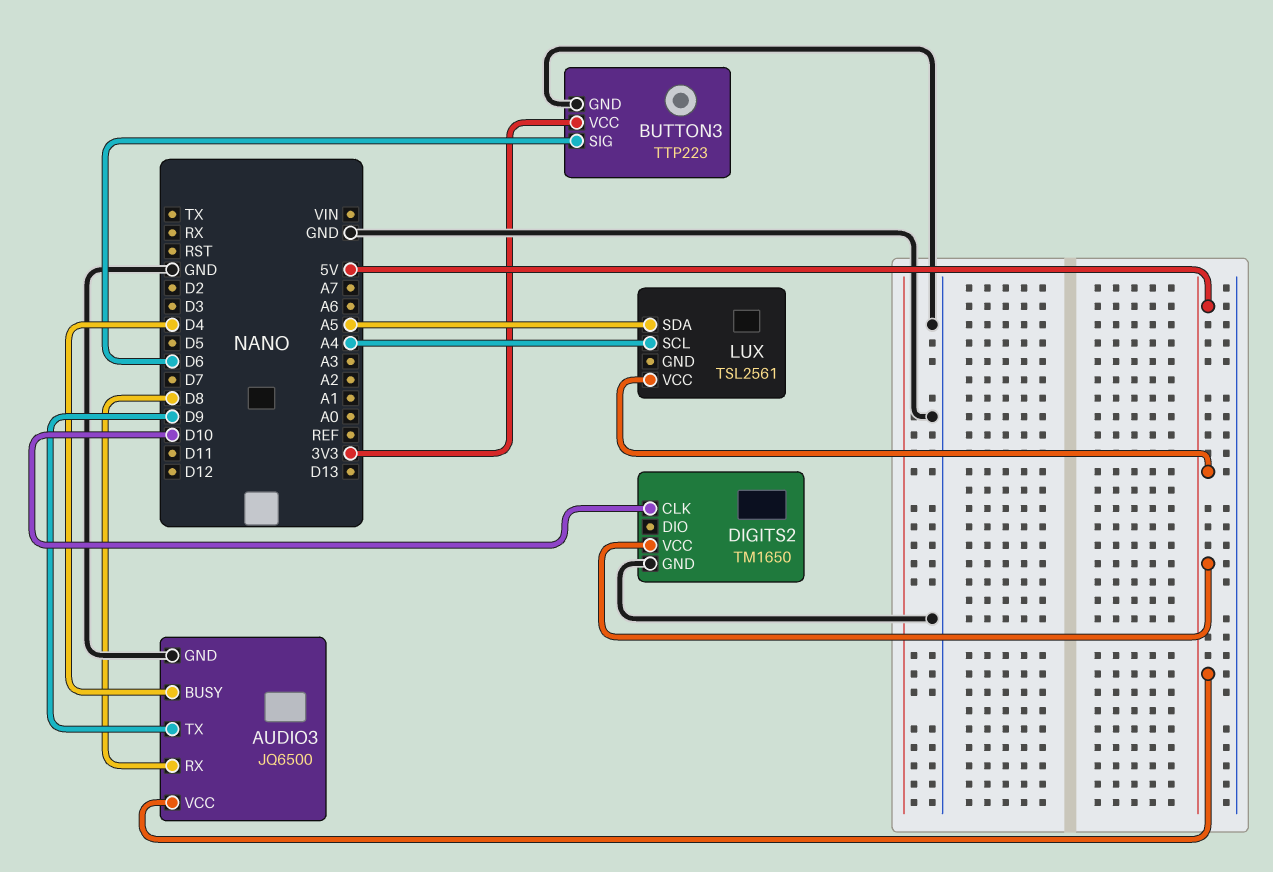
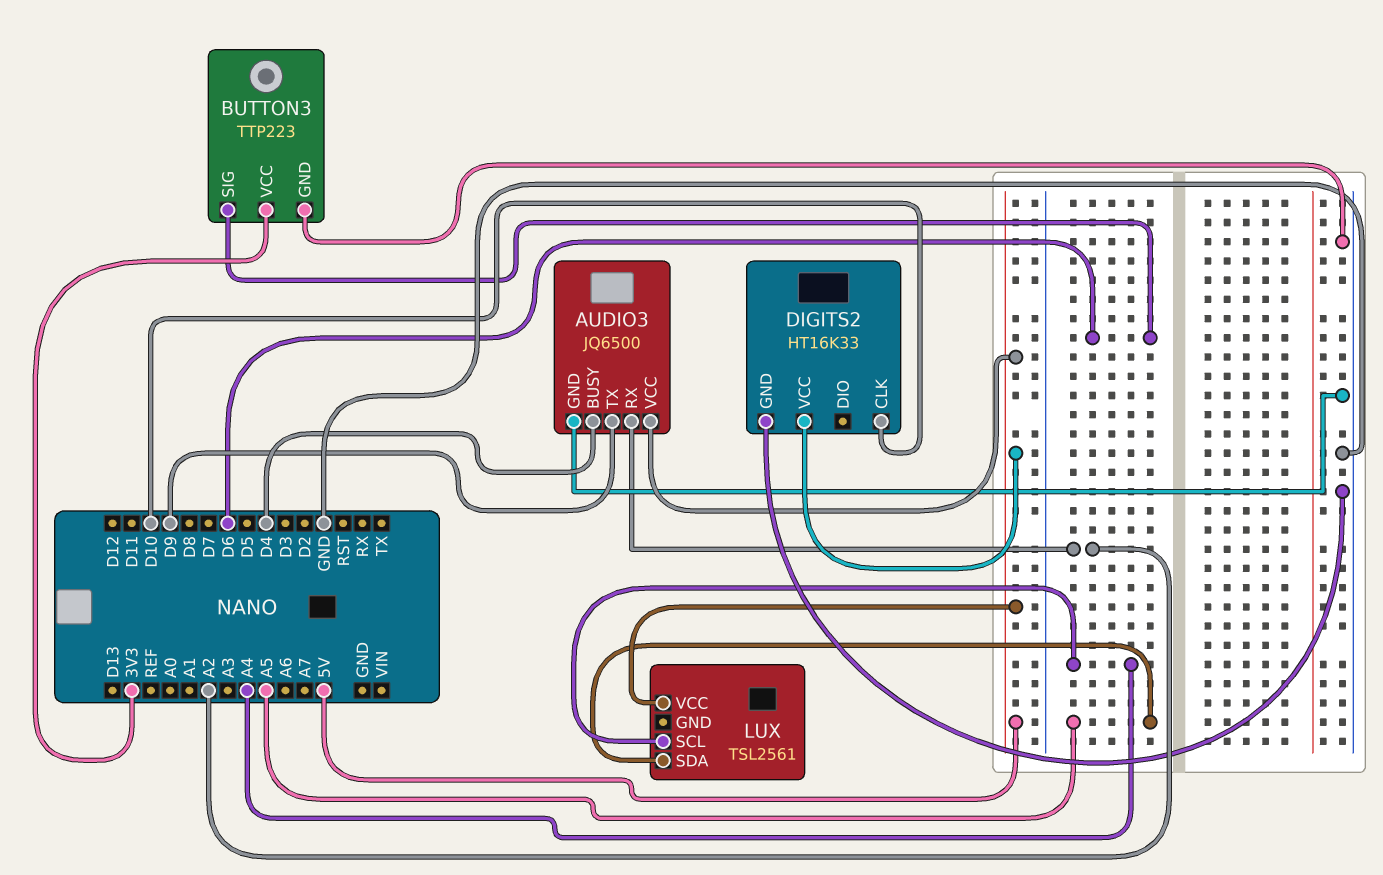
AUDIO3 pin RX: D8 -> A2
DIGITS2: TM1650 -> HT16K33

